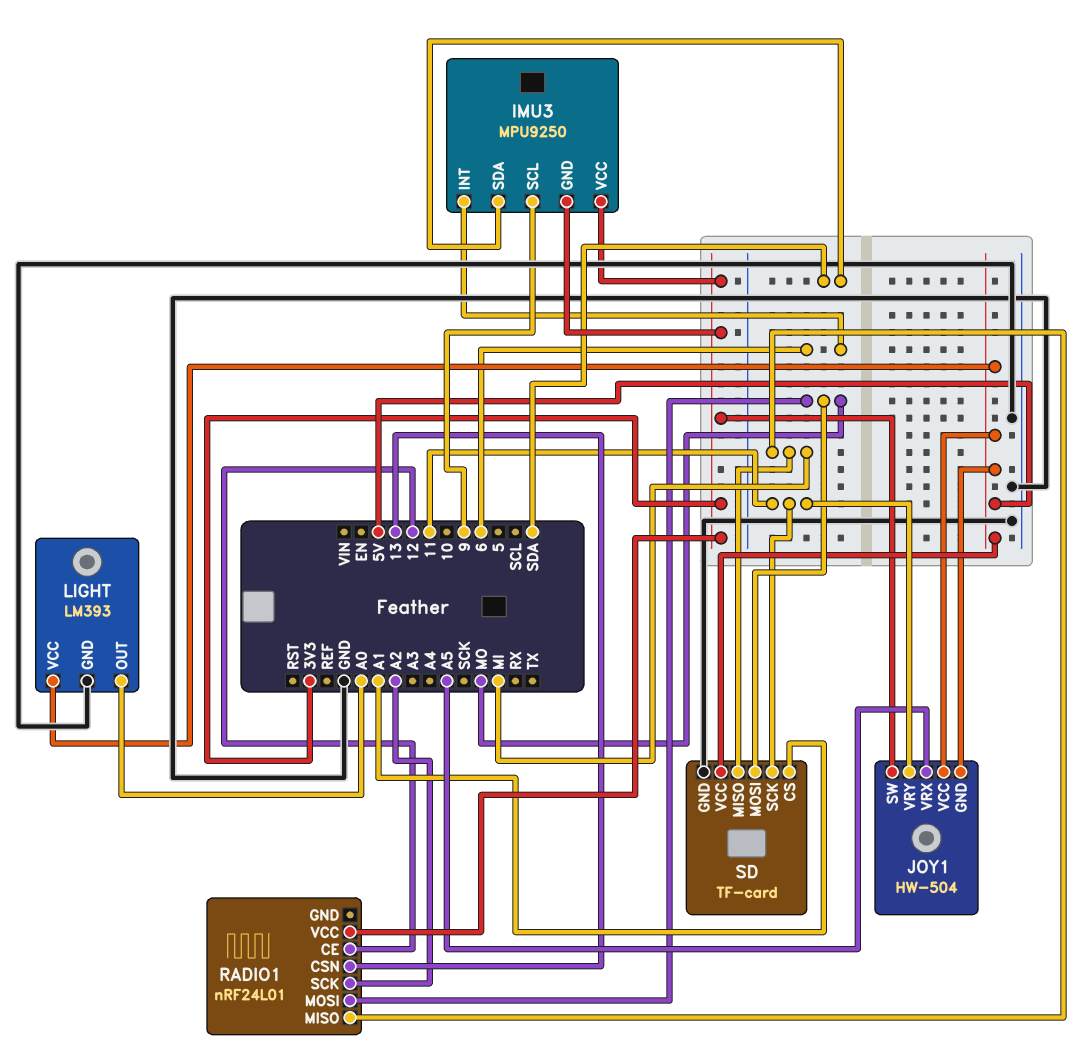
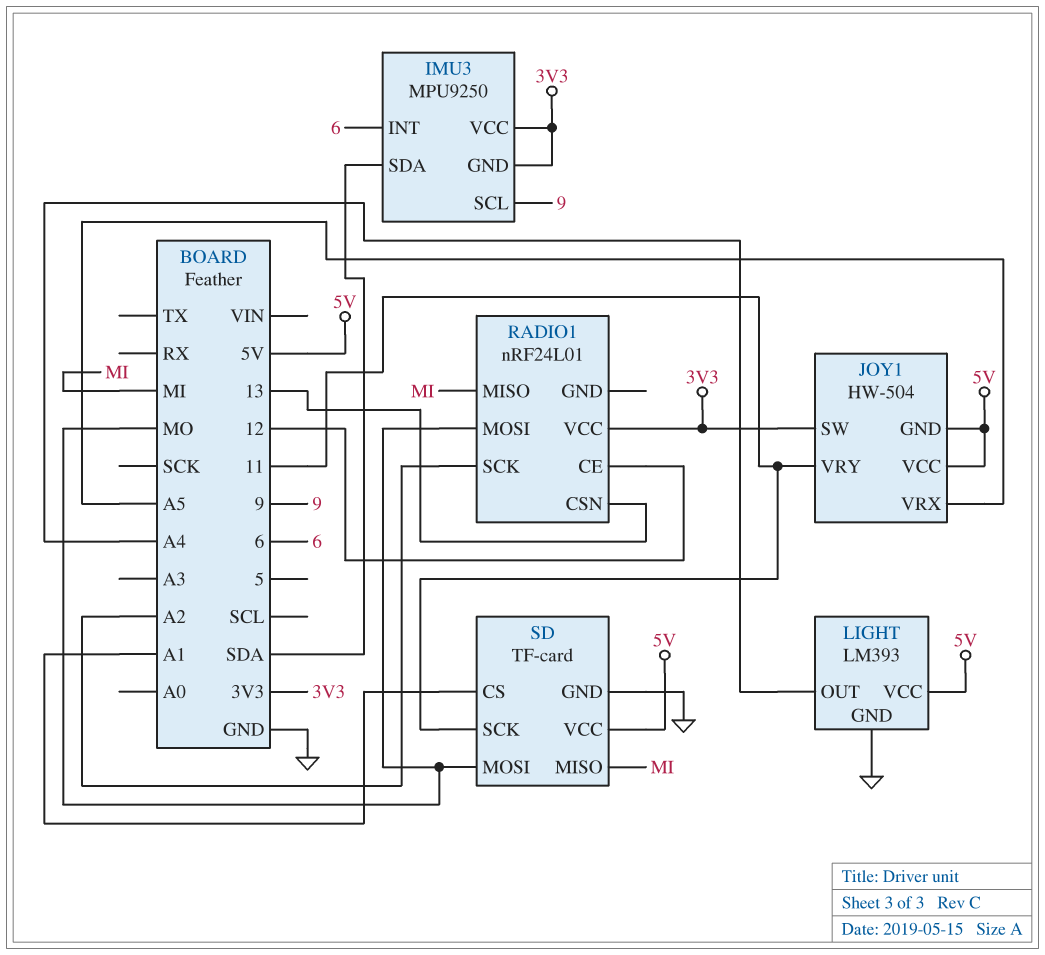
LIGHT pin OUT: A0 -> A4

